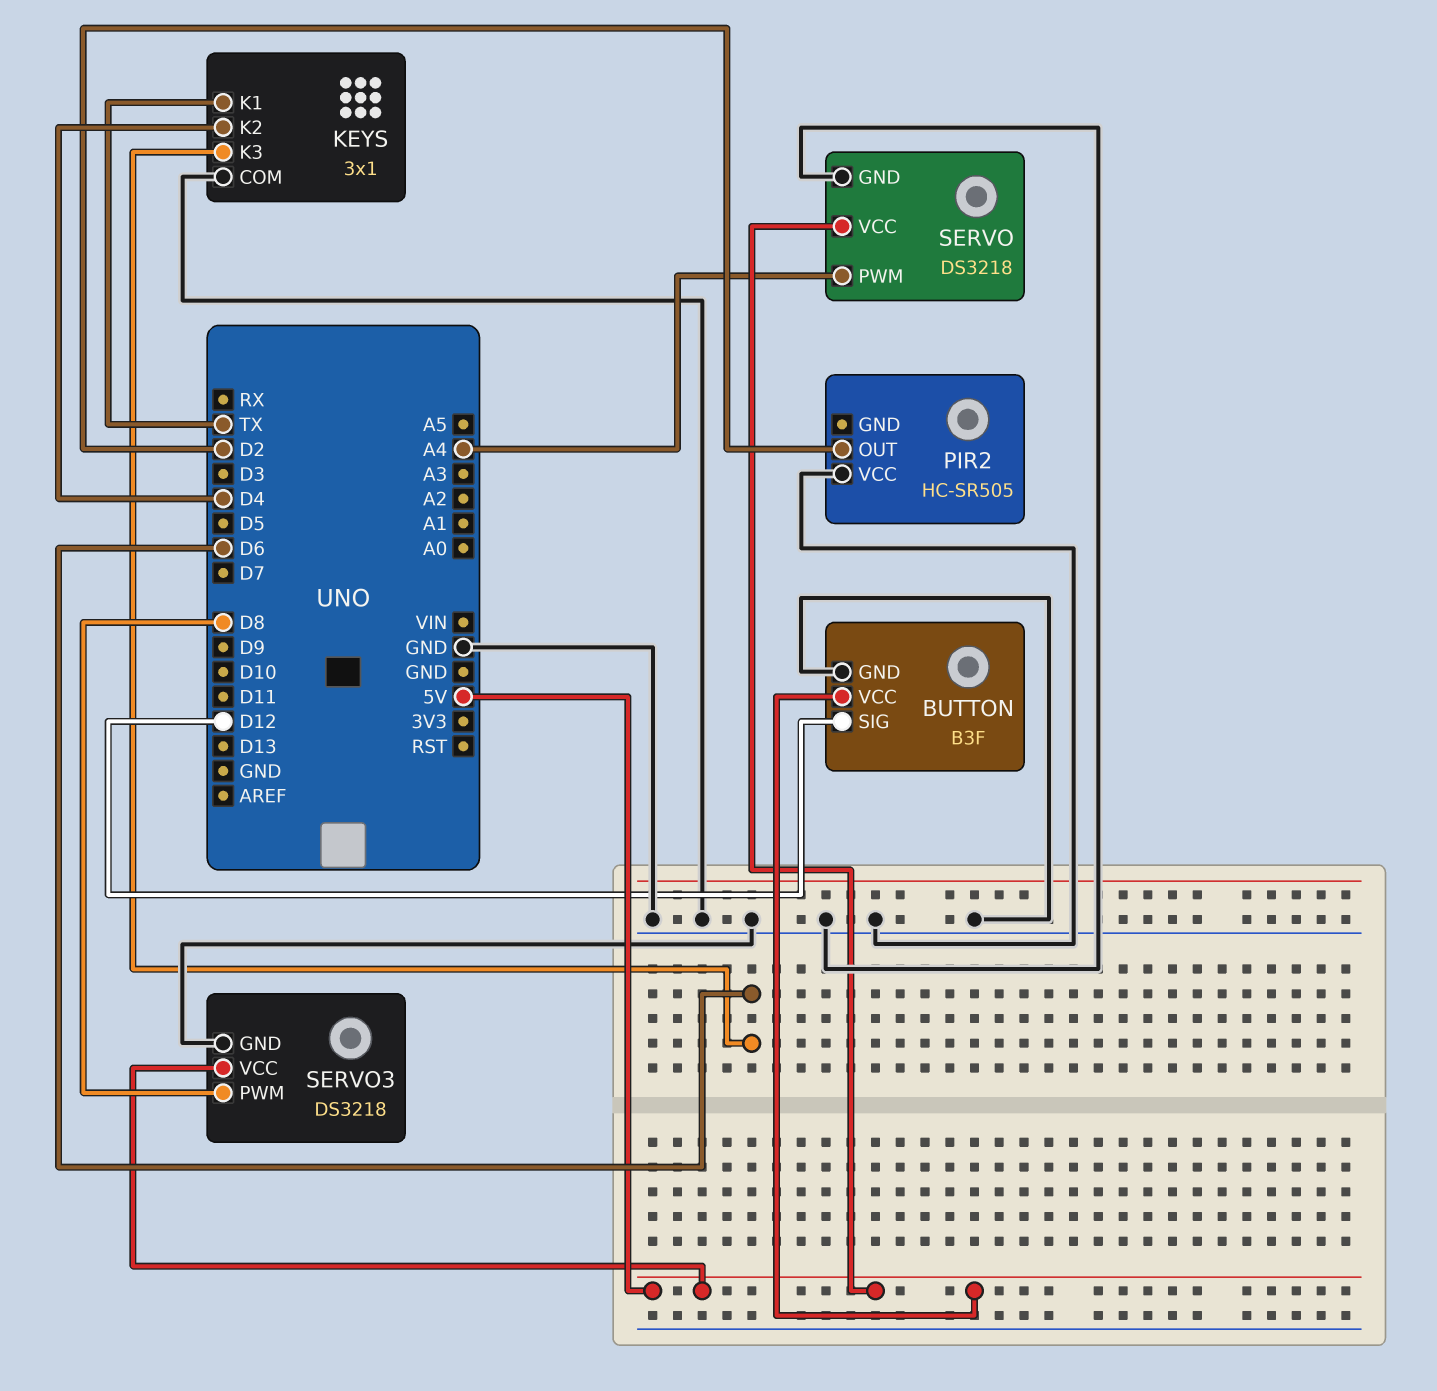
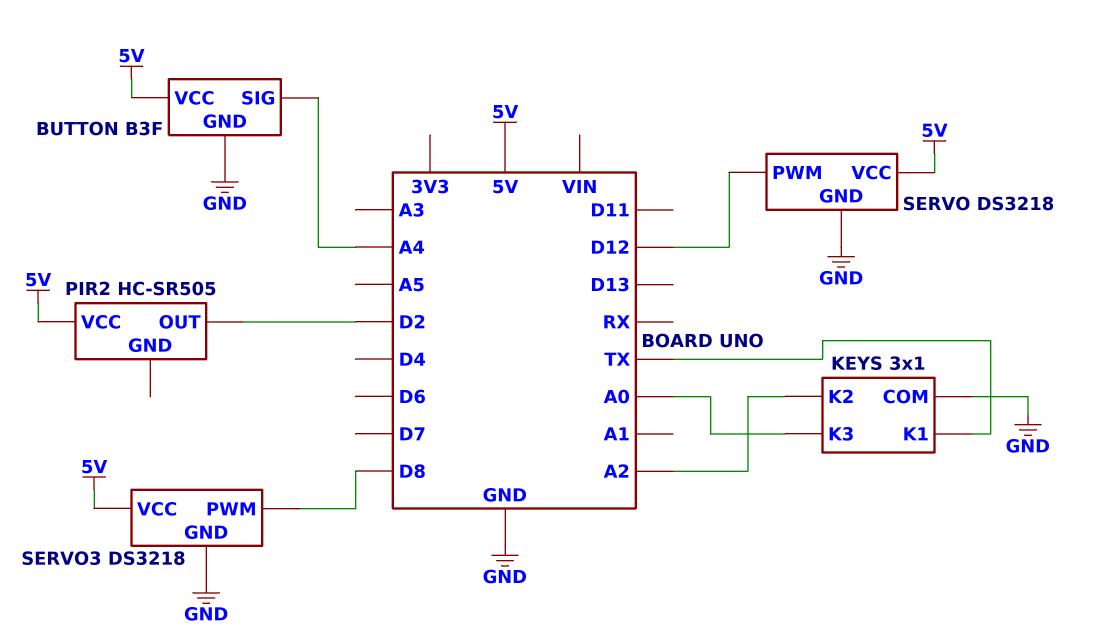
BUTTON pin SIG: D12 -> A4
KEYS pin K2: D4 -> A2
KEYS pin K3: D6 -> A0
PIR2 pin VCC: GND -> 5V
SERVO pin PWM: A4 -> D12

